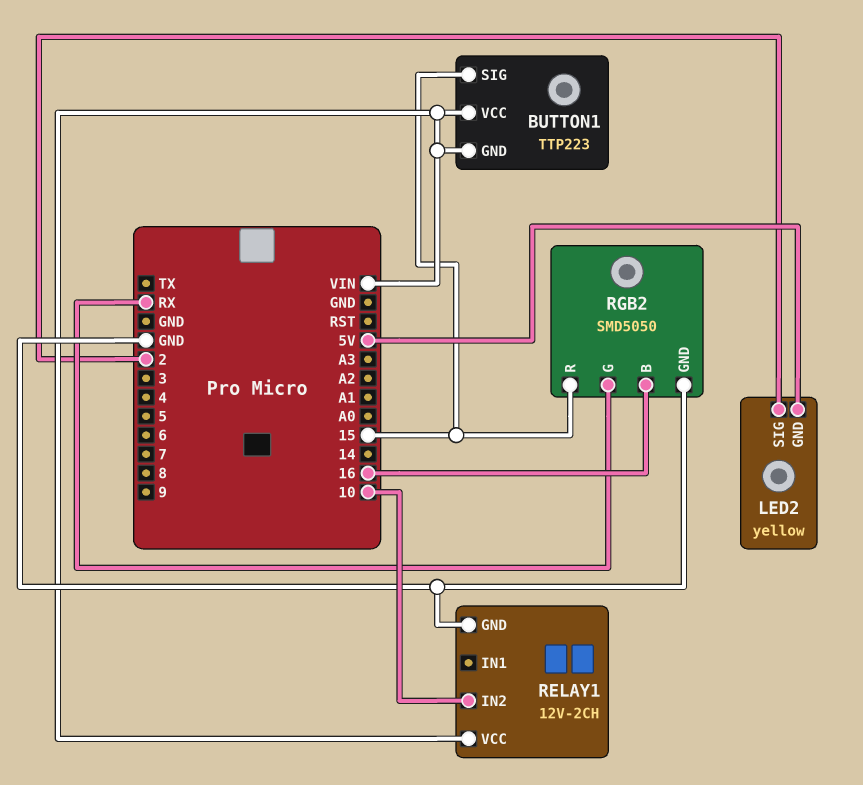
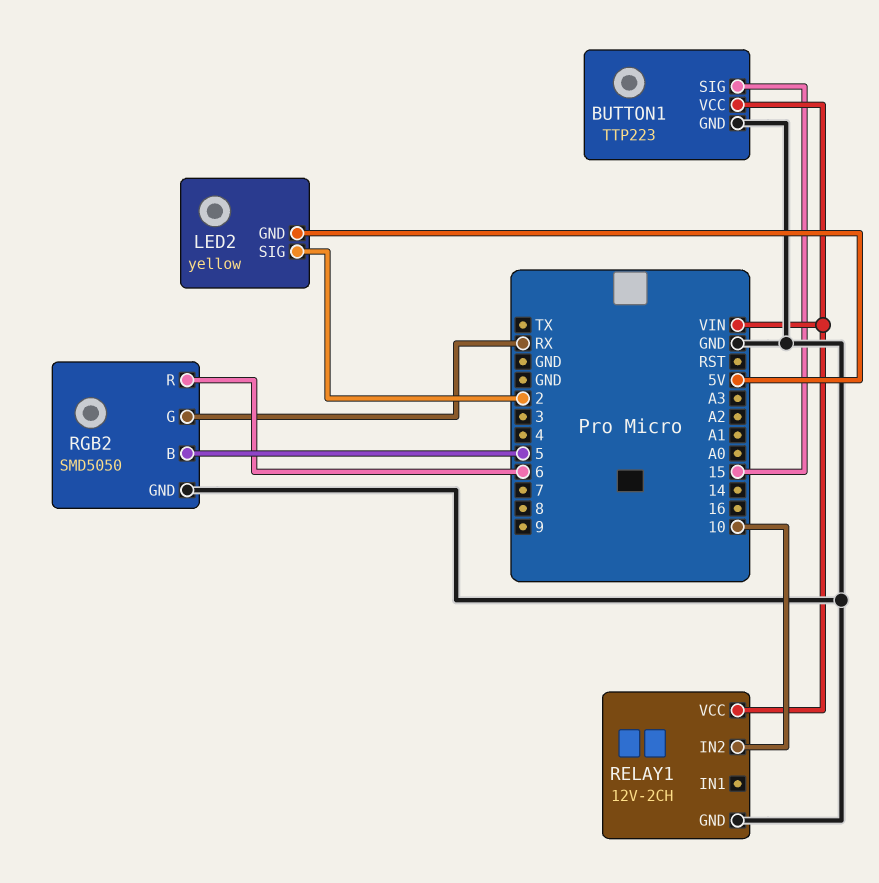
BUTTON1 pin GND: VIN -> GND
RGB2 pin B: 16 -> 5
RGB2 pin R: 15 -> 6

